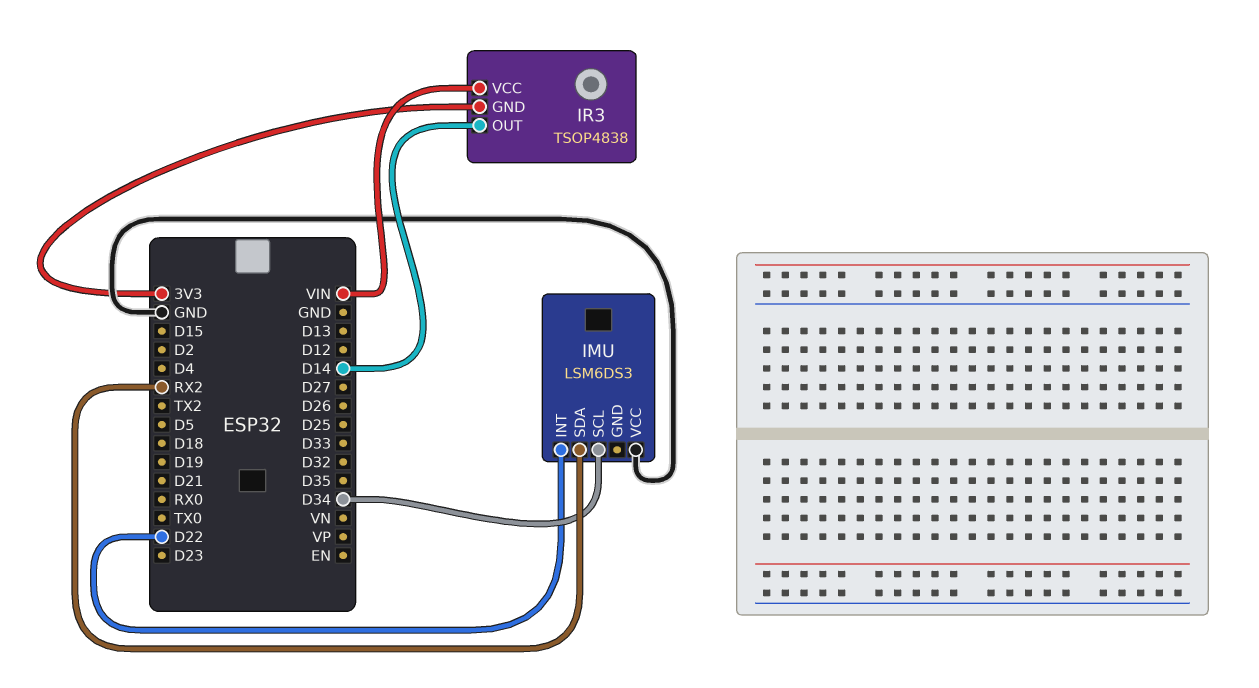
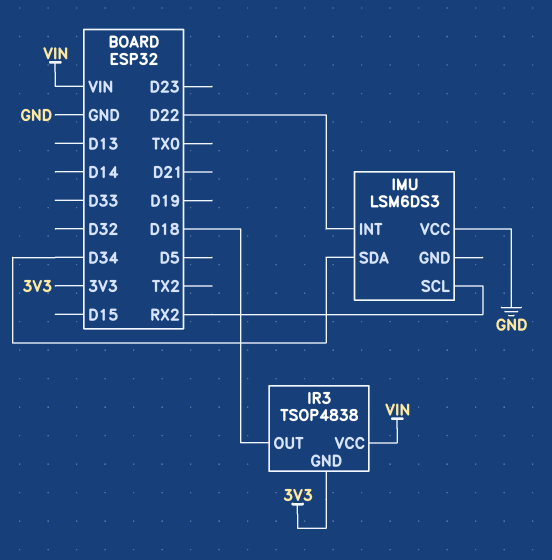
IMU pin SCL: D34 -> RX2
IMU pin SDA: RX2 -> D34
IR3 pin OUT: D14 -> D18

